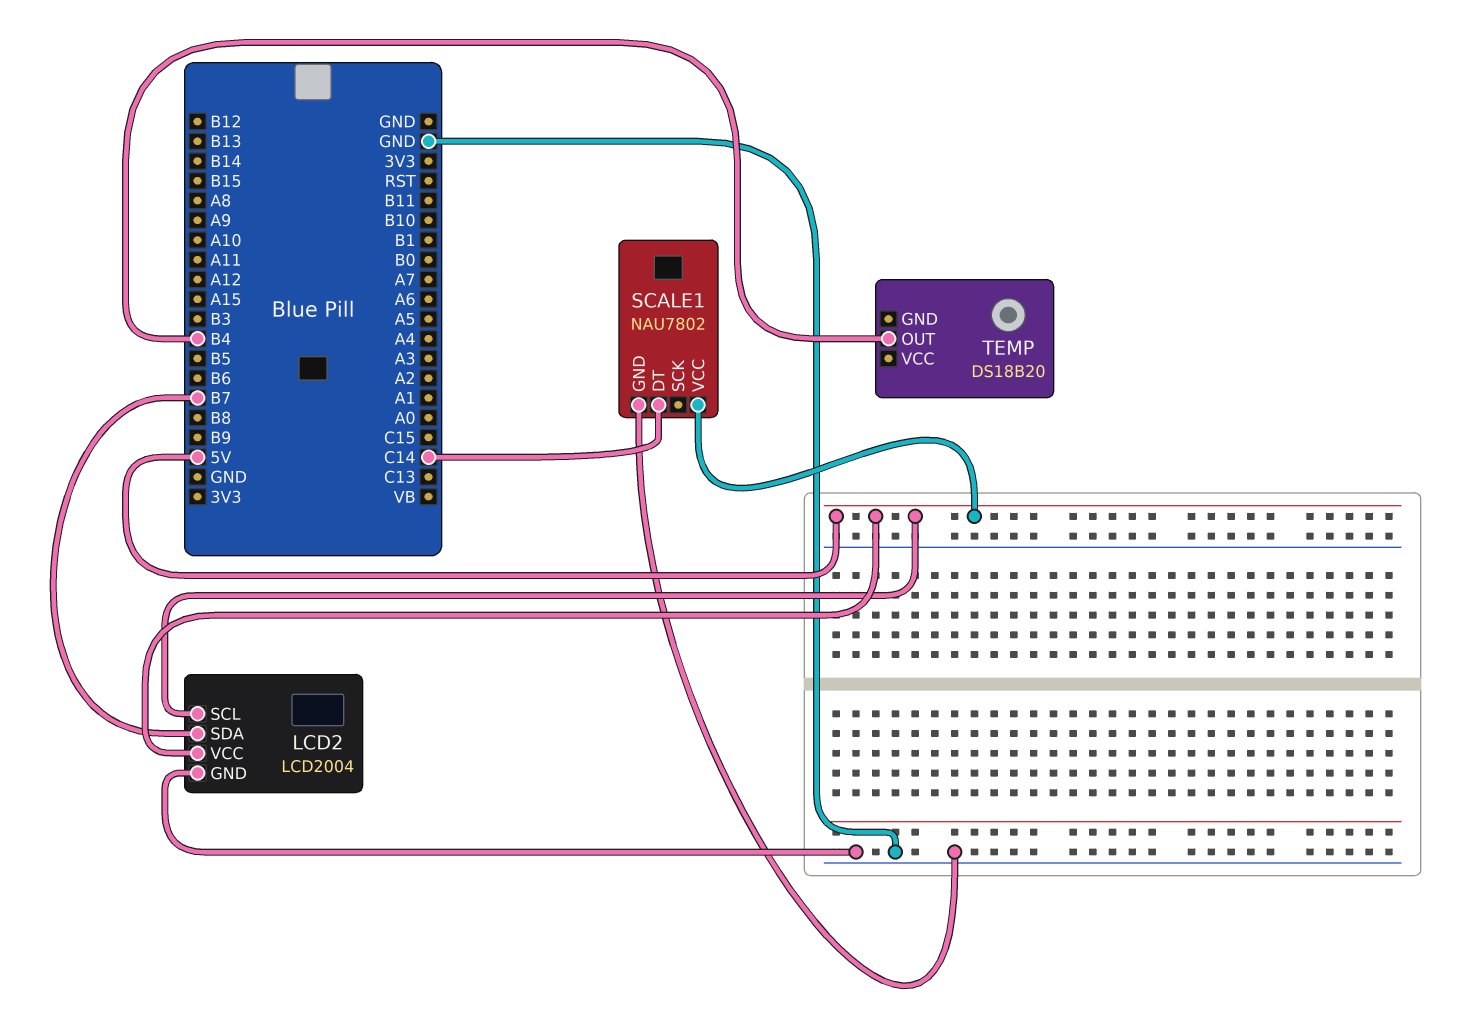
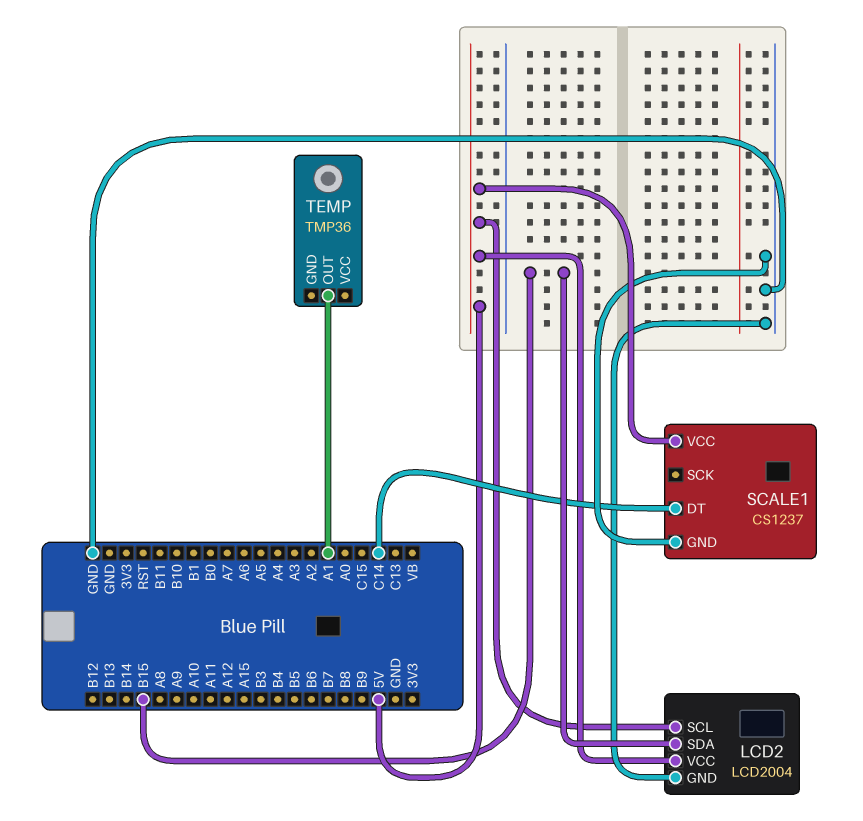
LCD2 pin SDA: B7 -> B15
SCALE1: NAU7802 -> CS1237
TEMP: DS18B20 -> TMP36
TEMP pin OUT: B4 -> A1

